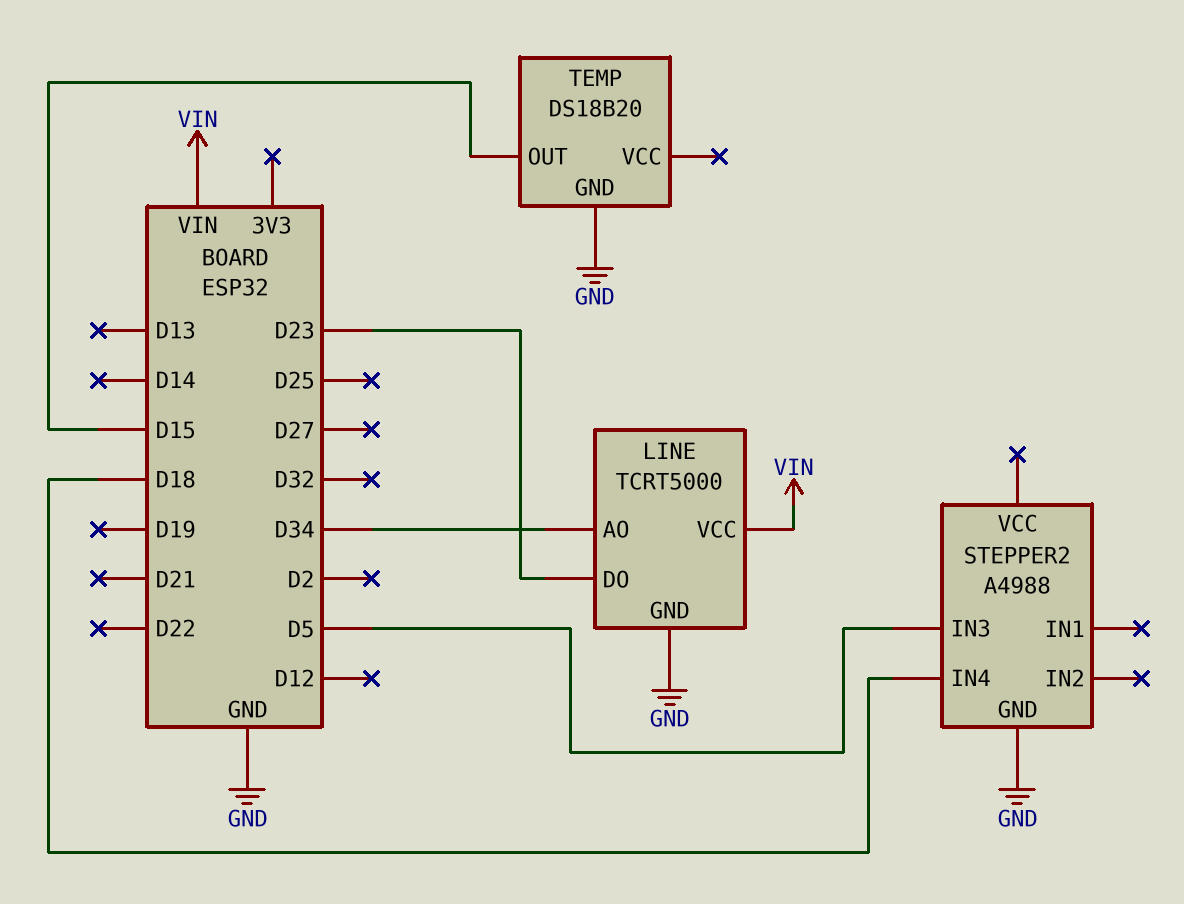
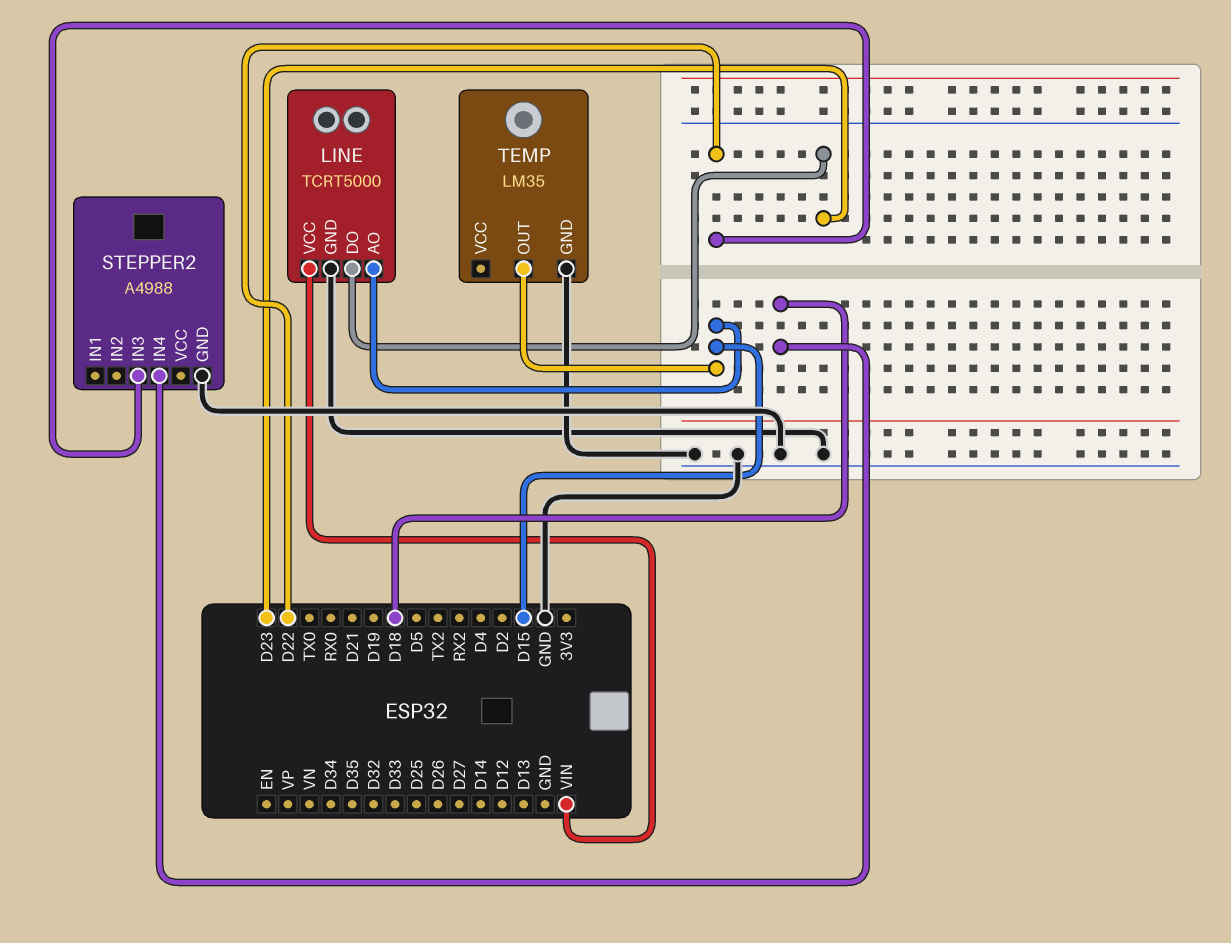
LINE pin AO: D34 -> D15
STEPPER2 pin IN3: D5 -> D22
TEMP: DS18B20 -> LM35

